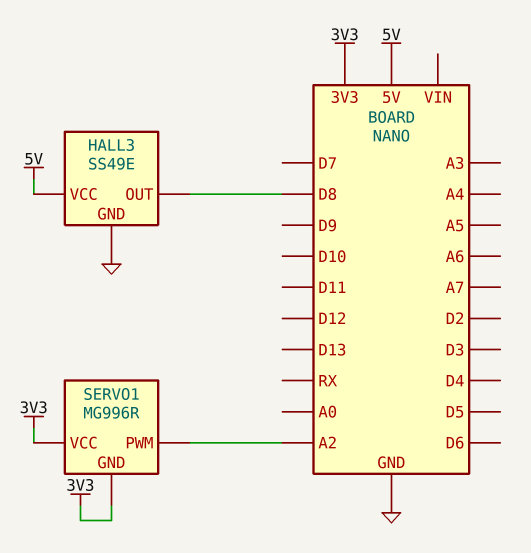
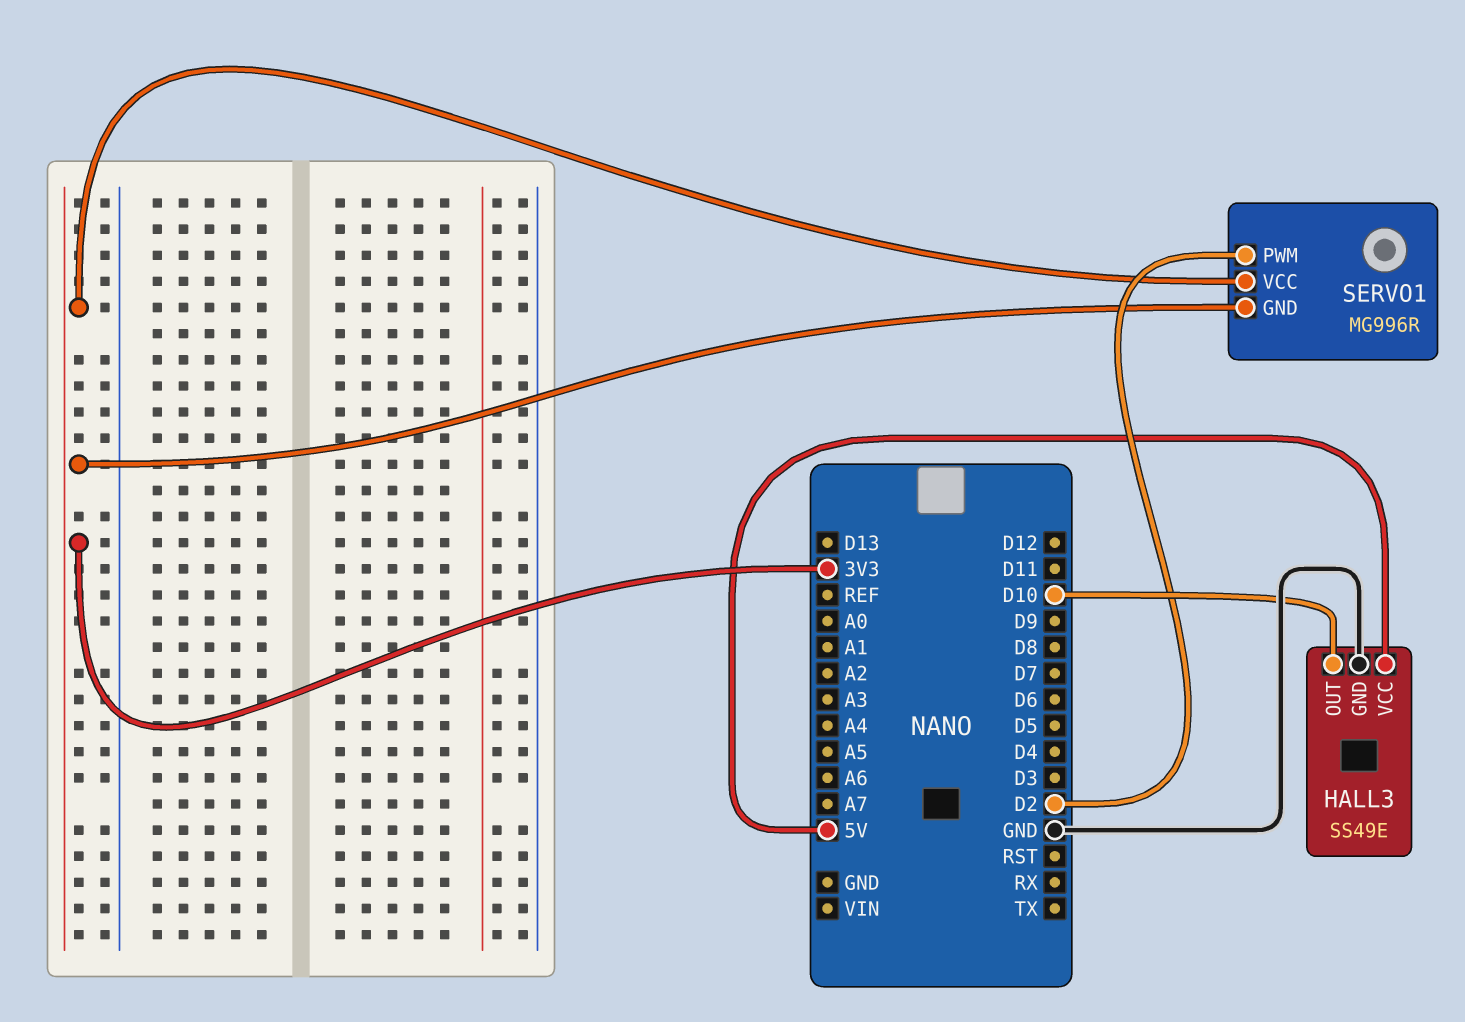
HALL3 pin OUT: D8 -> D10
SERVO1 pin PWM: A2 -> D2

